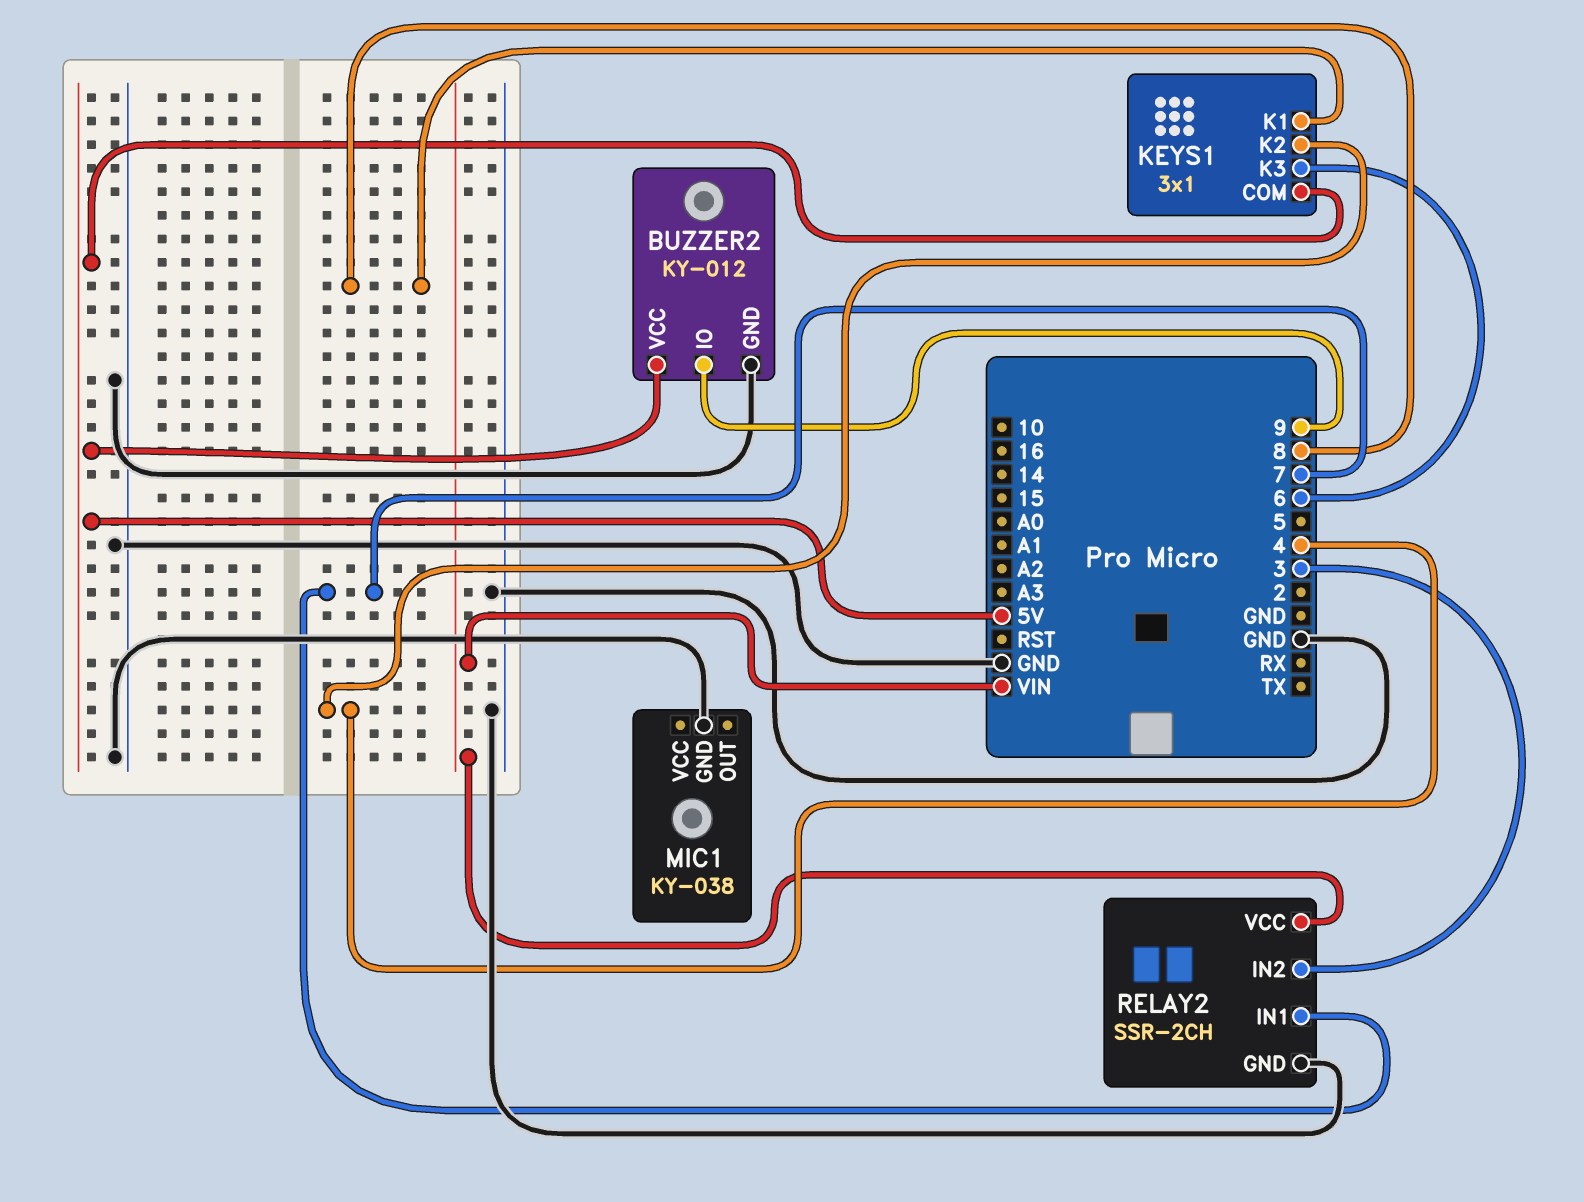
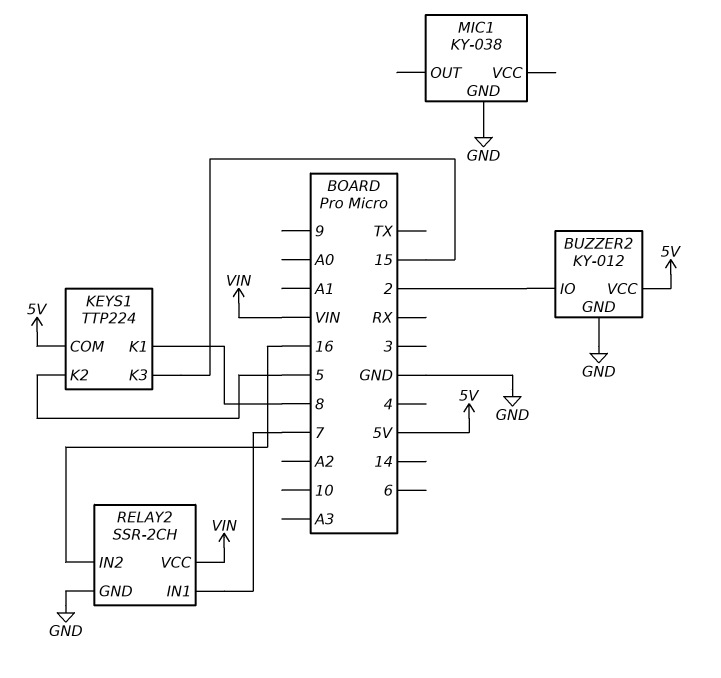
BUZZER2 pin IO: 9 -> 2
KEYS1: 3x1 -> TTP224
KEYS1 pin K2: 4 -> 5
KEYS1 pin K3: 6 -> 15
RELAY2 pin IN2: 3 -> 16

